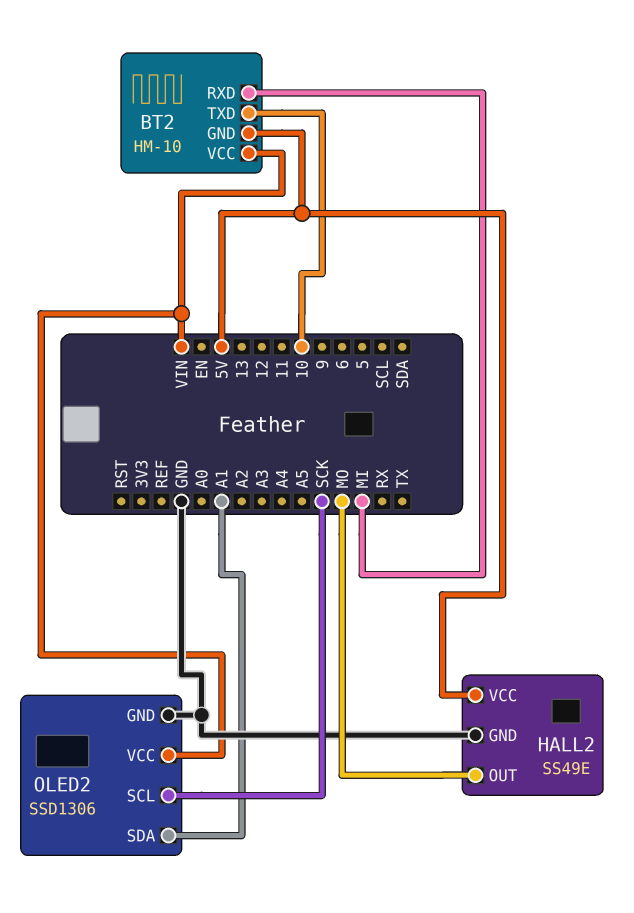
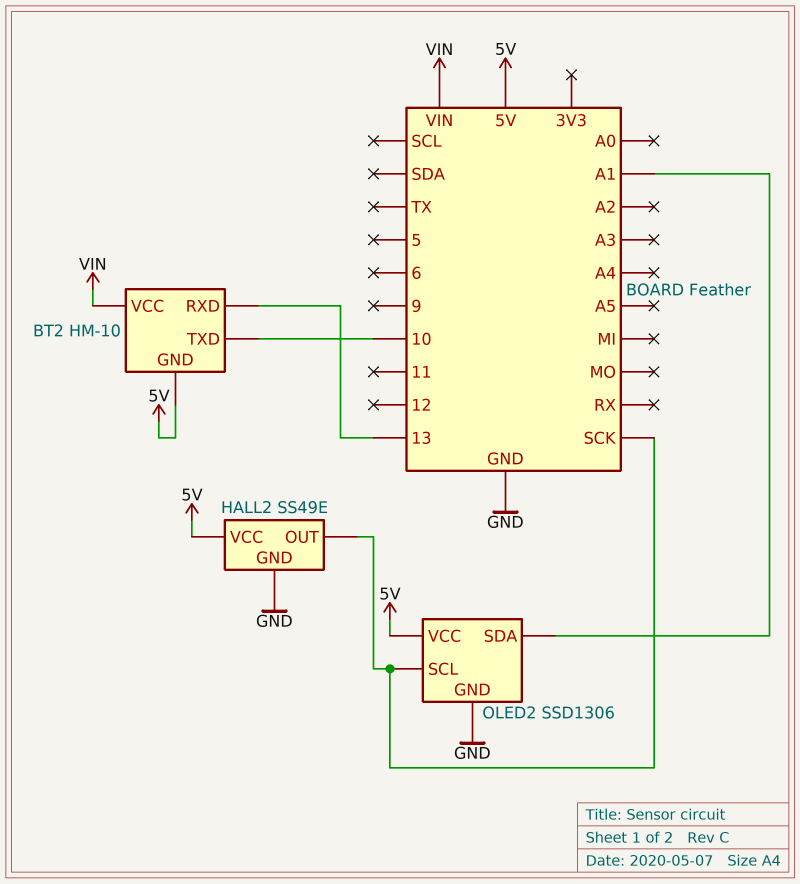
BT2 pin RXD: MI -> 13
HALL2 pin OUT: MO -> SCK
OLED2 pin VCC: VIN -> 5V

